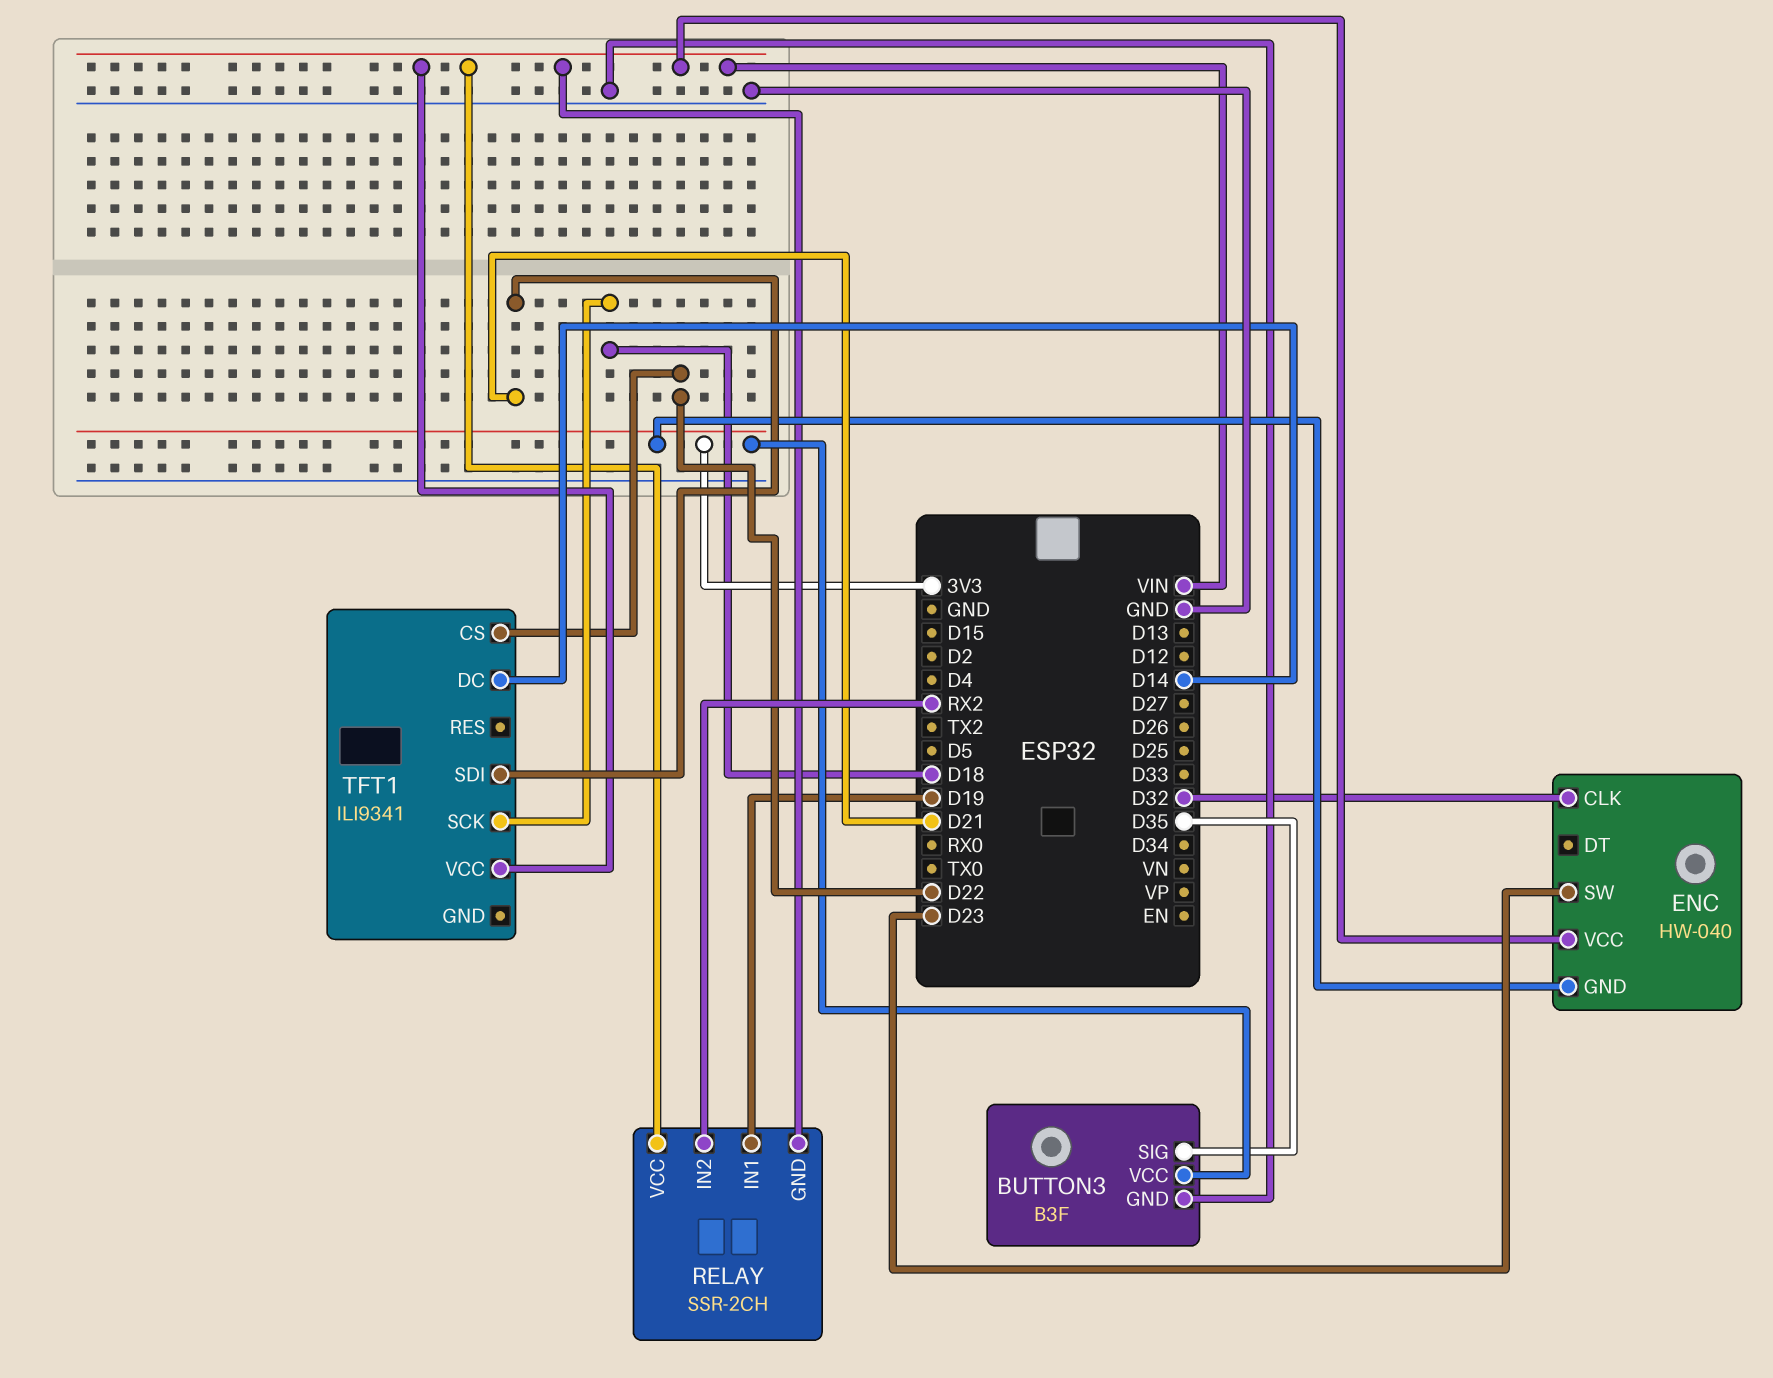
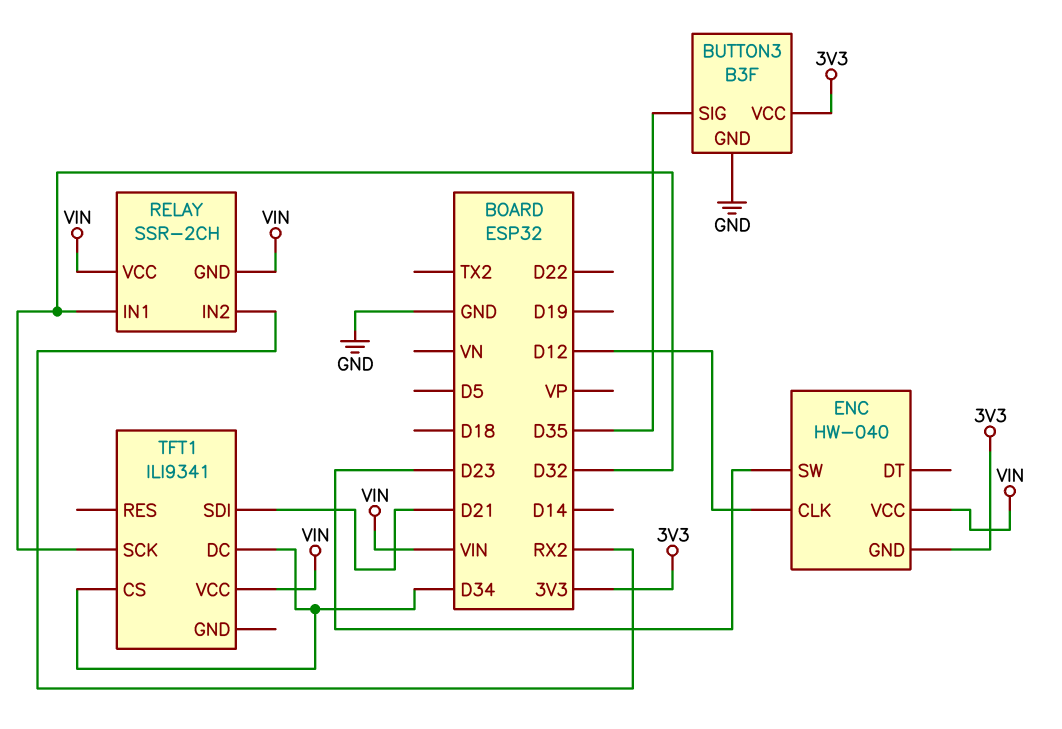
ENC pin CLK: D32 -> D12
RELAY pin IN1: D19 -> D32
TFT1 pin CS: D22 -> D34
TFT1 pin DC: D14 -> D34
TFT1 pin SCK: D18 -> D32

